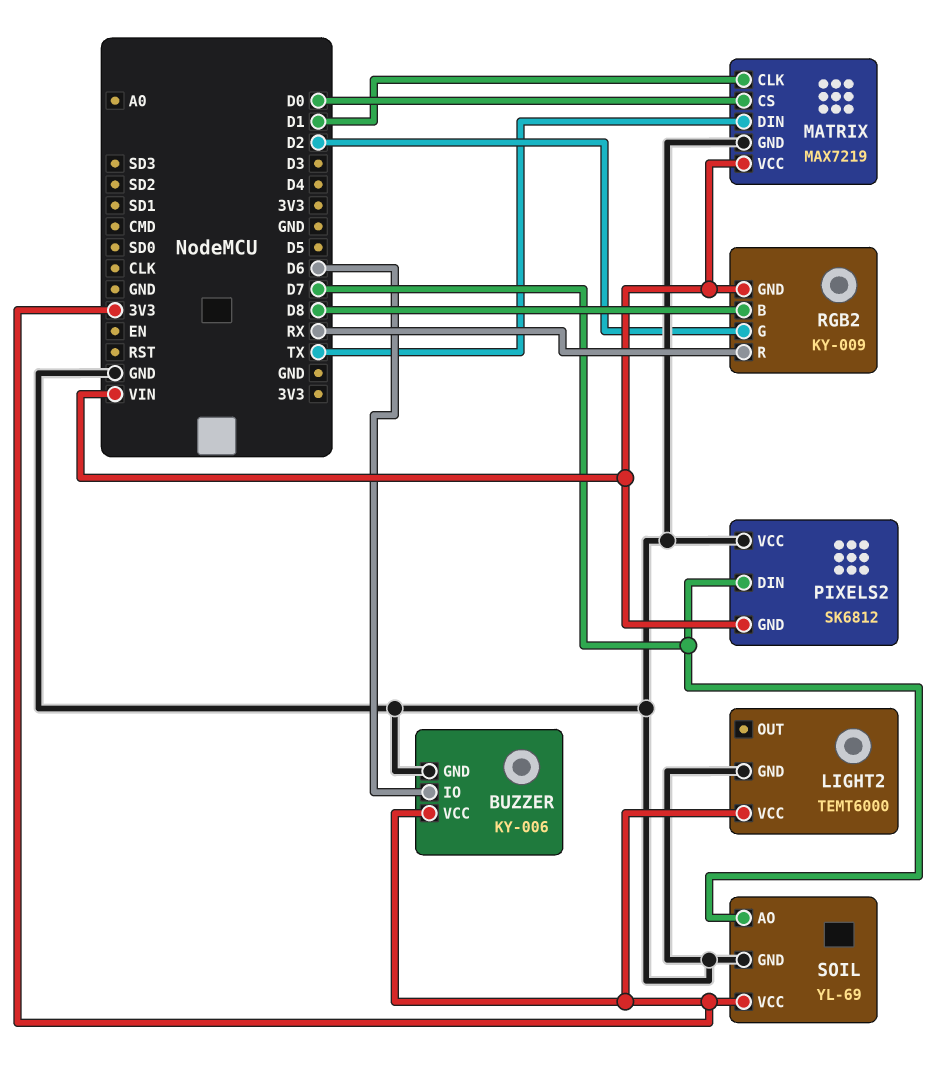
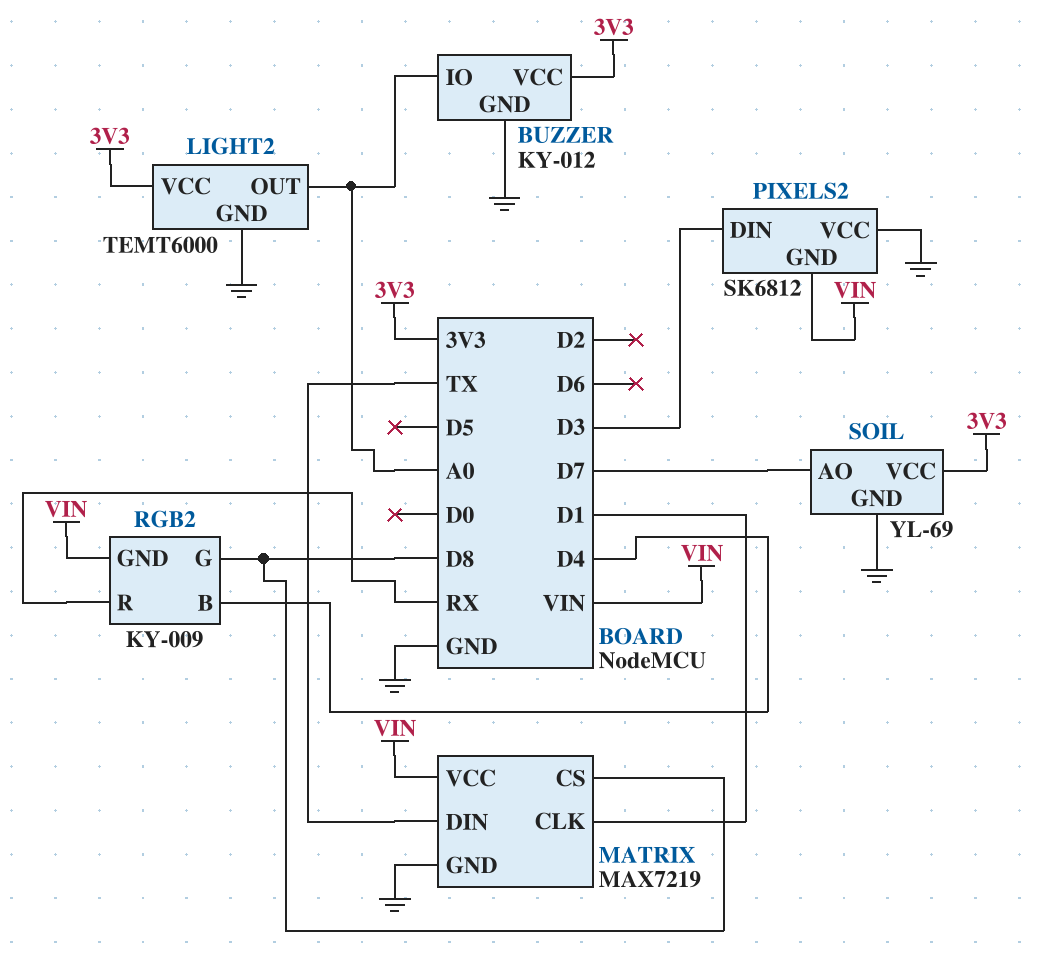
BUZZER: KY-006 -> KY-012
BUZZER pin IO: D6 -> A0
LIGHT2 pin OUT: none -> A0
MATRIX pin CS: D0 -> D8
PIXELS2 pin DIN: D7 -> D3
RGB2 pin B: D8 -> D4
RGB2 pin G: D2 -> D8

